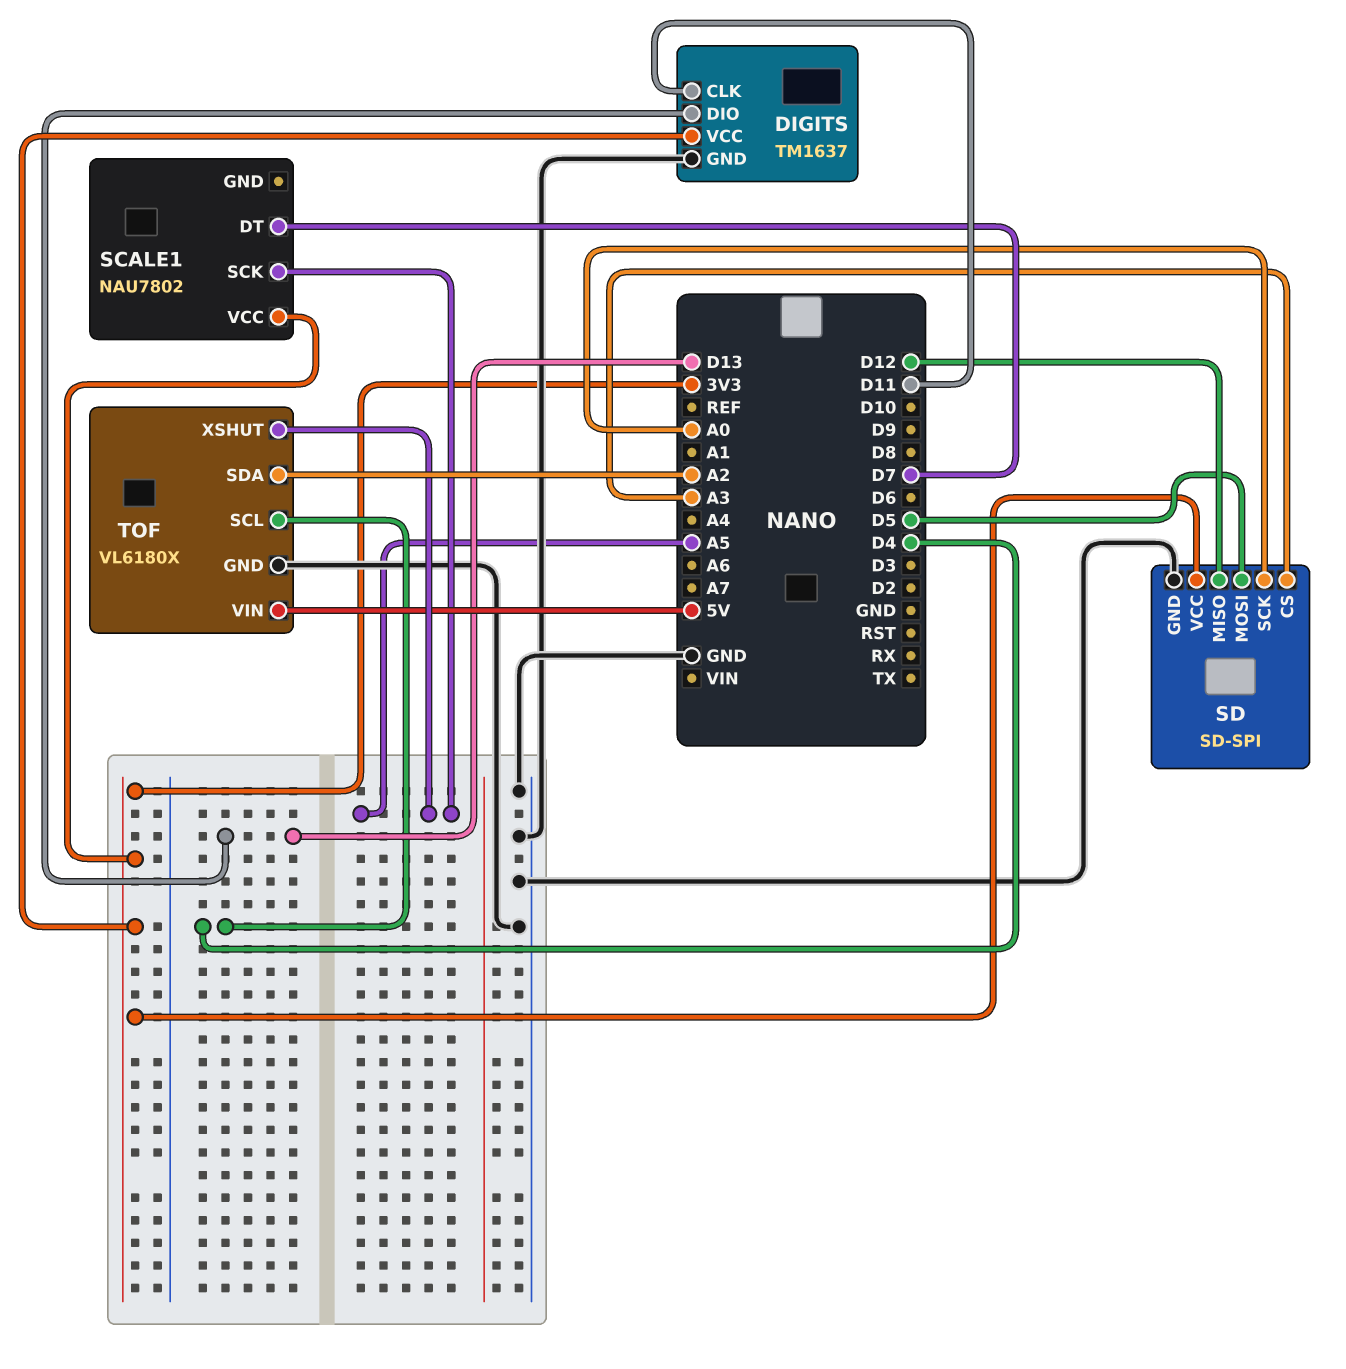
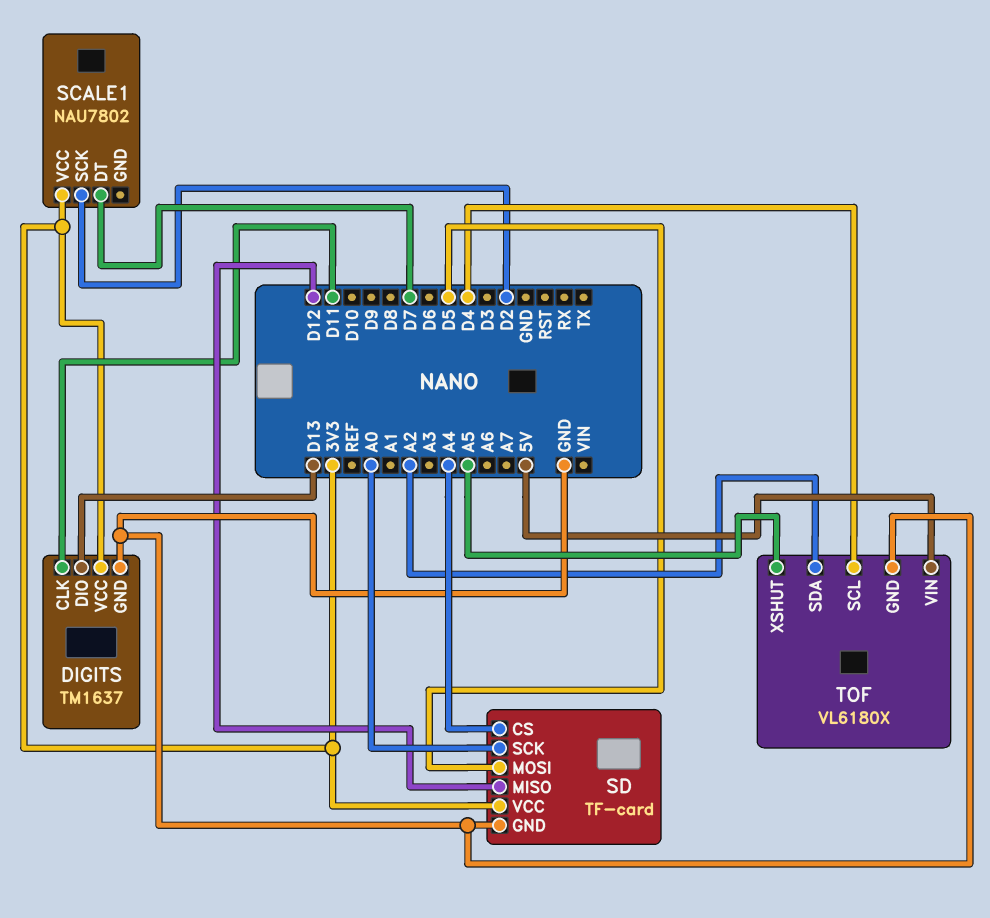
SCALE1 pin SCK: A5 -> D2
SD: SD-SPI -> TF-card
SD pin CS: A3 -> A4

